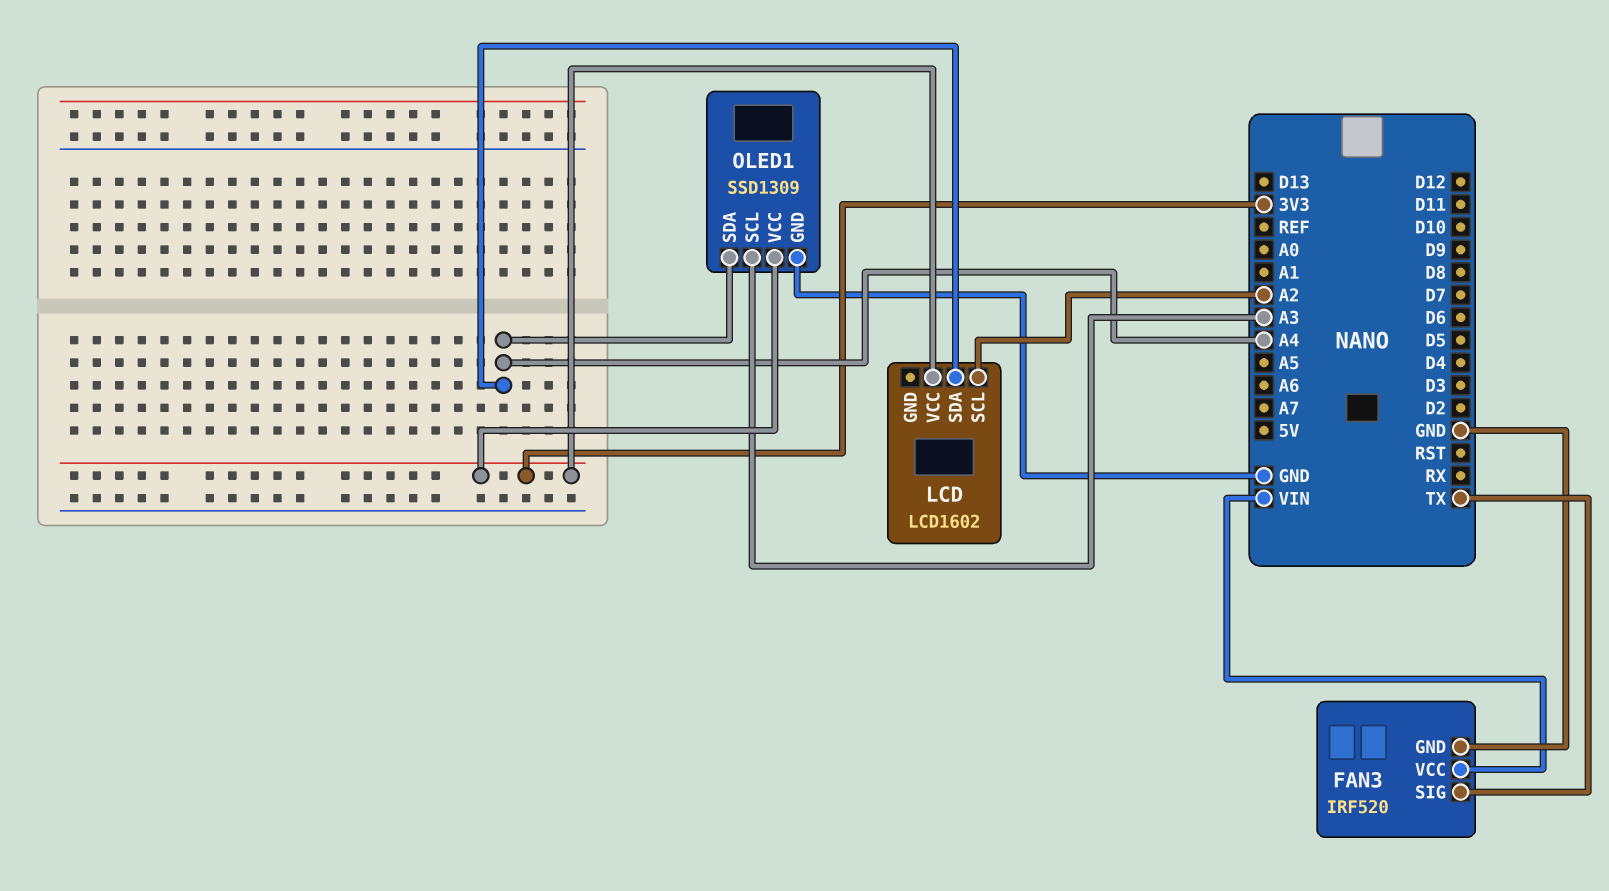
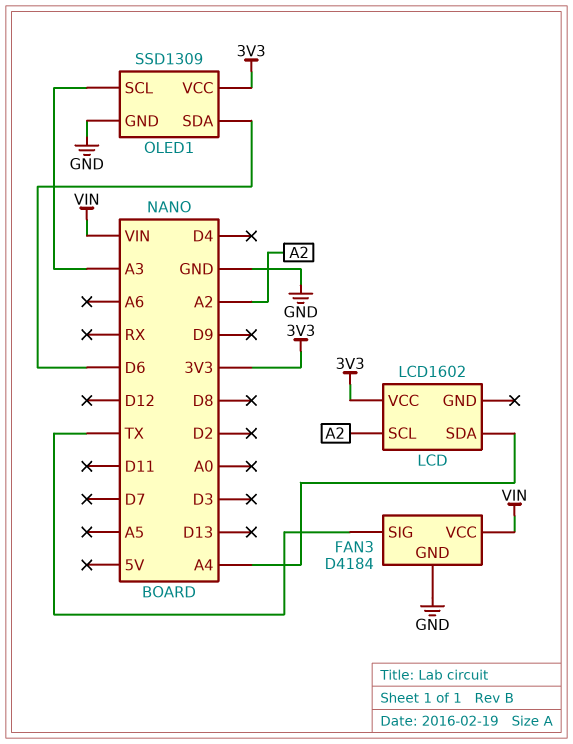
FAN3: IRF520 -> D4184
OLED1 pin SDA: A4 -> D6

